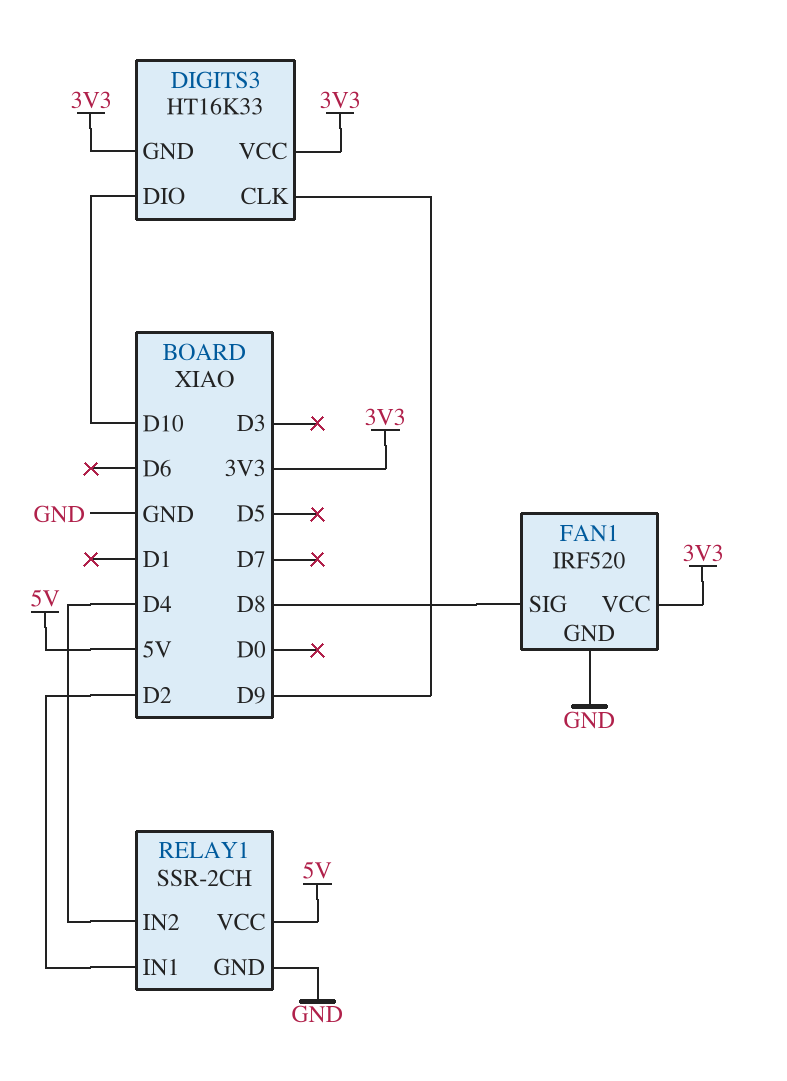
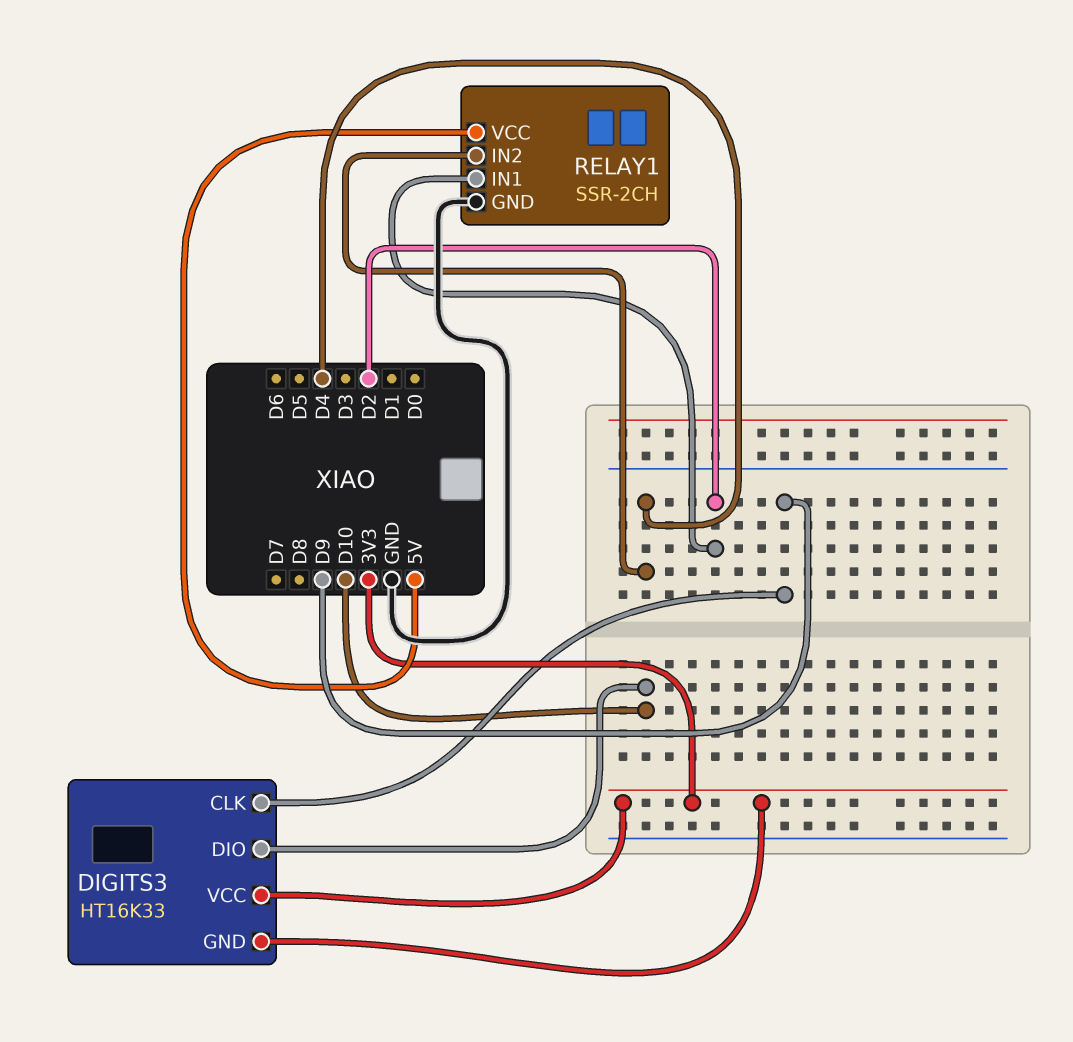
FAN1: IRF520 -> none
FAN1 pin GND: GND -> none
FAN1 pin SIG: D8 -> none
FAN1 pin VCC: 3V3 -> none

